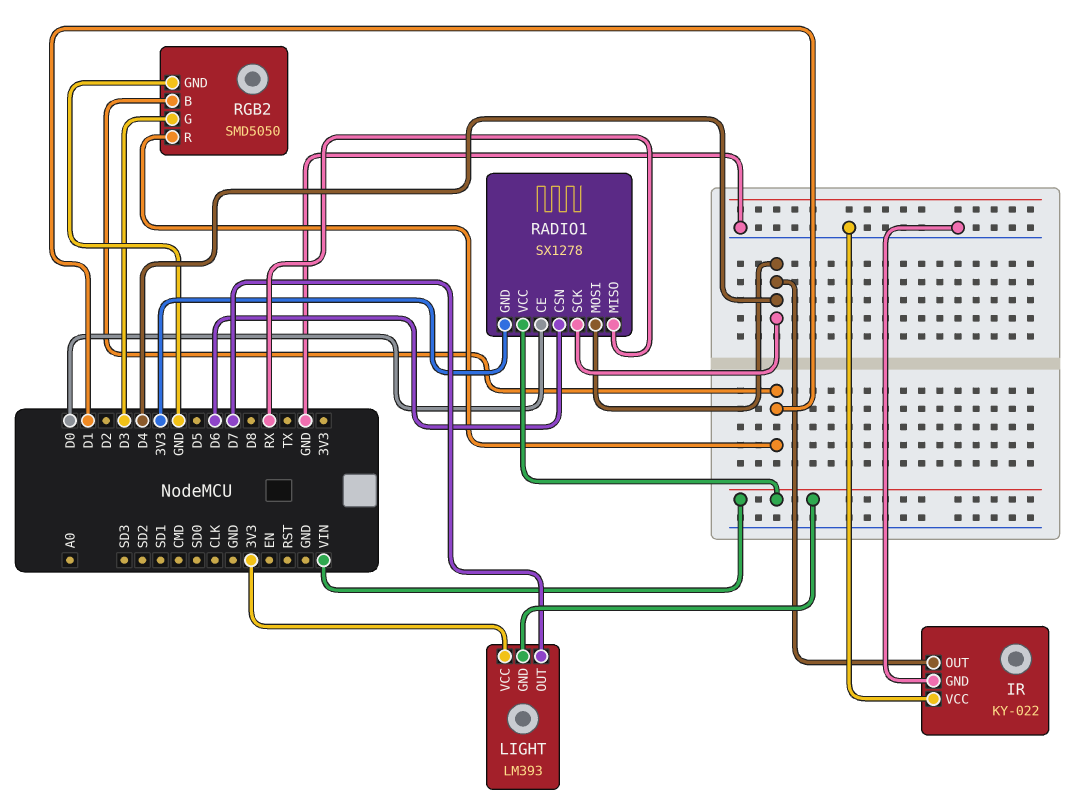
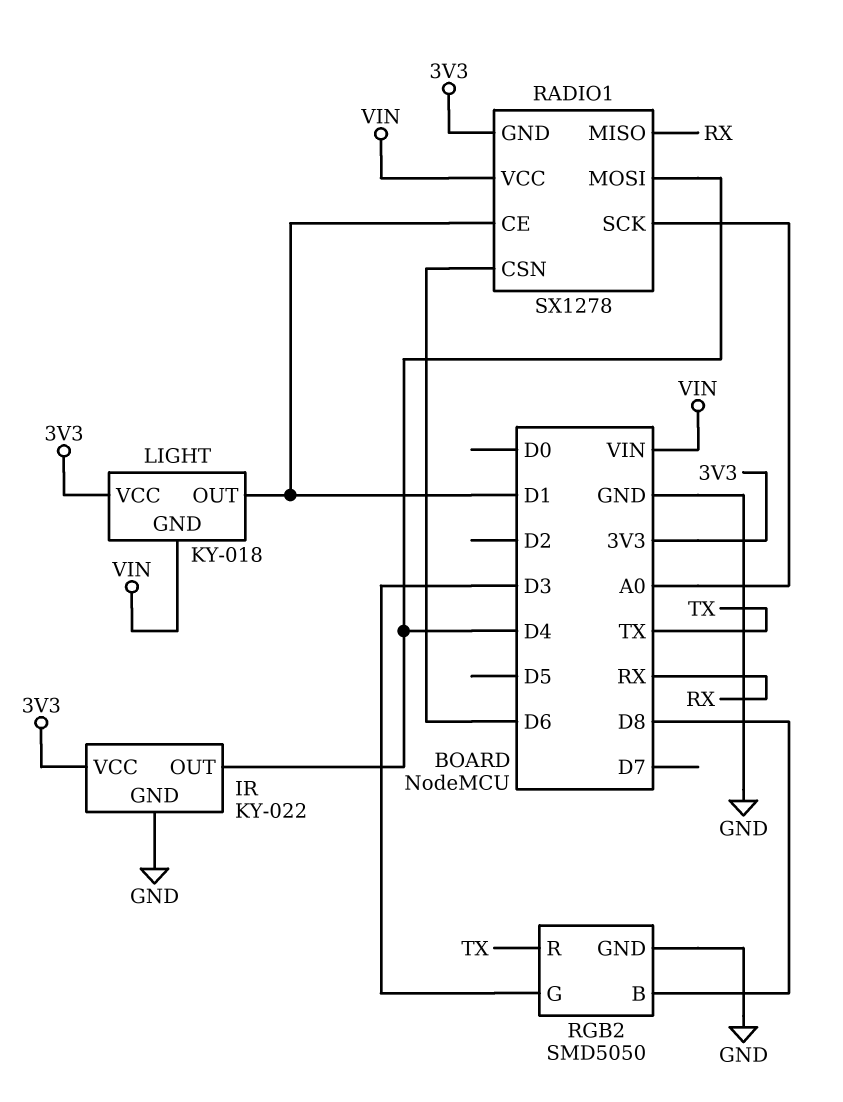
IR pin VCC: GND -> 3V3
LIGHT: LM393 -> KY-018
LIGHT pin OUT: D7 -> D1
RADIO1 pin CE: D0 -> D1
RADIO1 pin SCK: D4 -> A0
RGB2 pin B: D1 -> D8
RGB2 pin R: D1 -> TX

